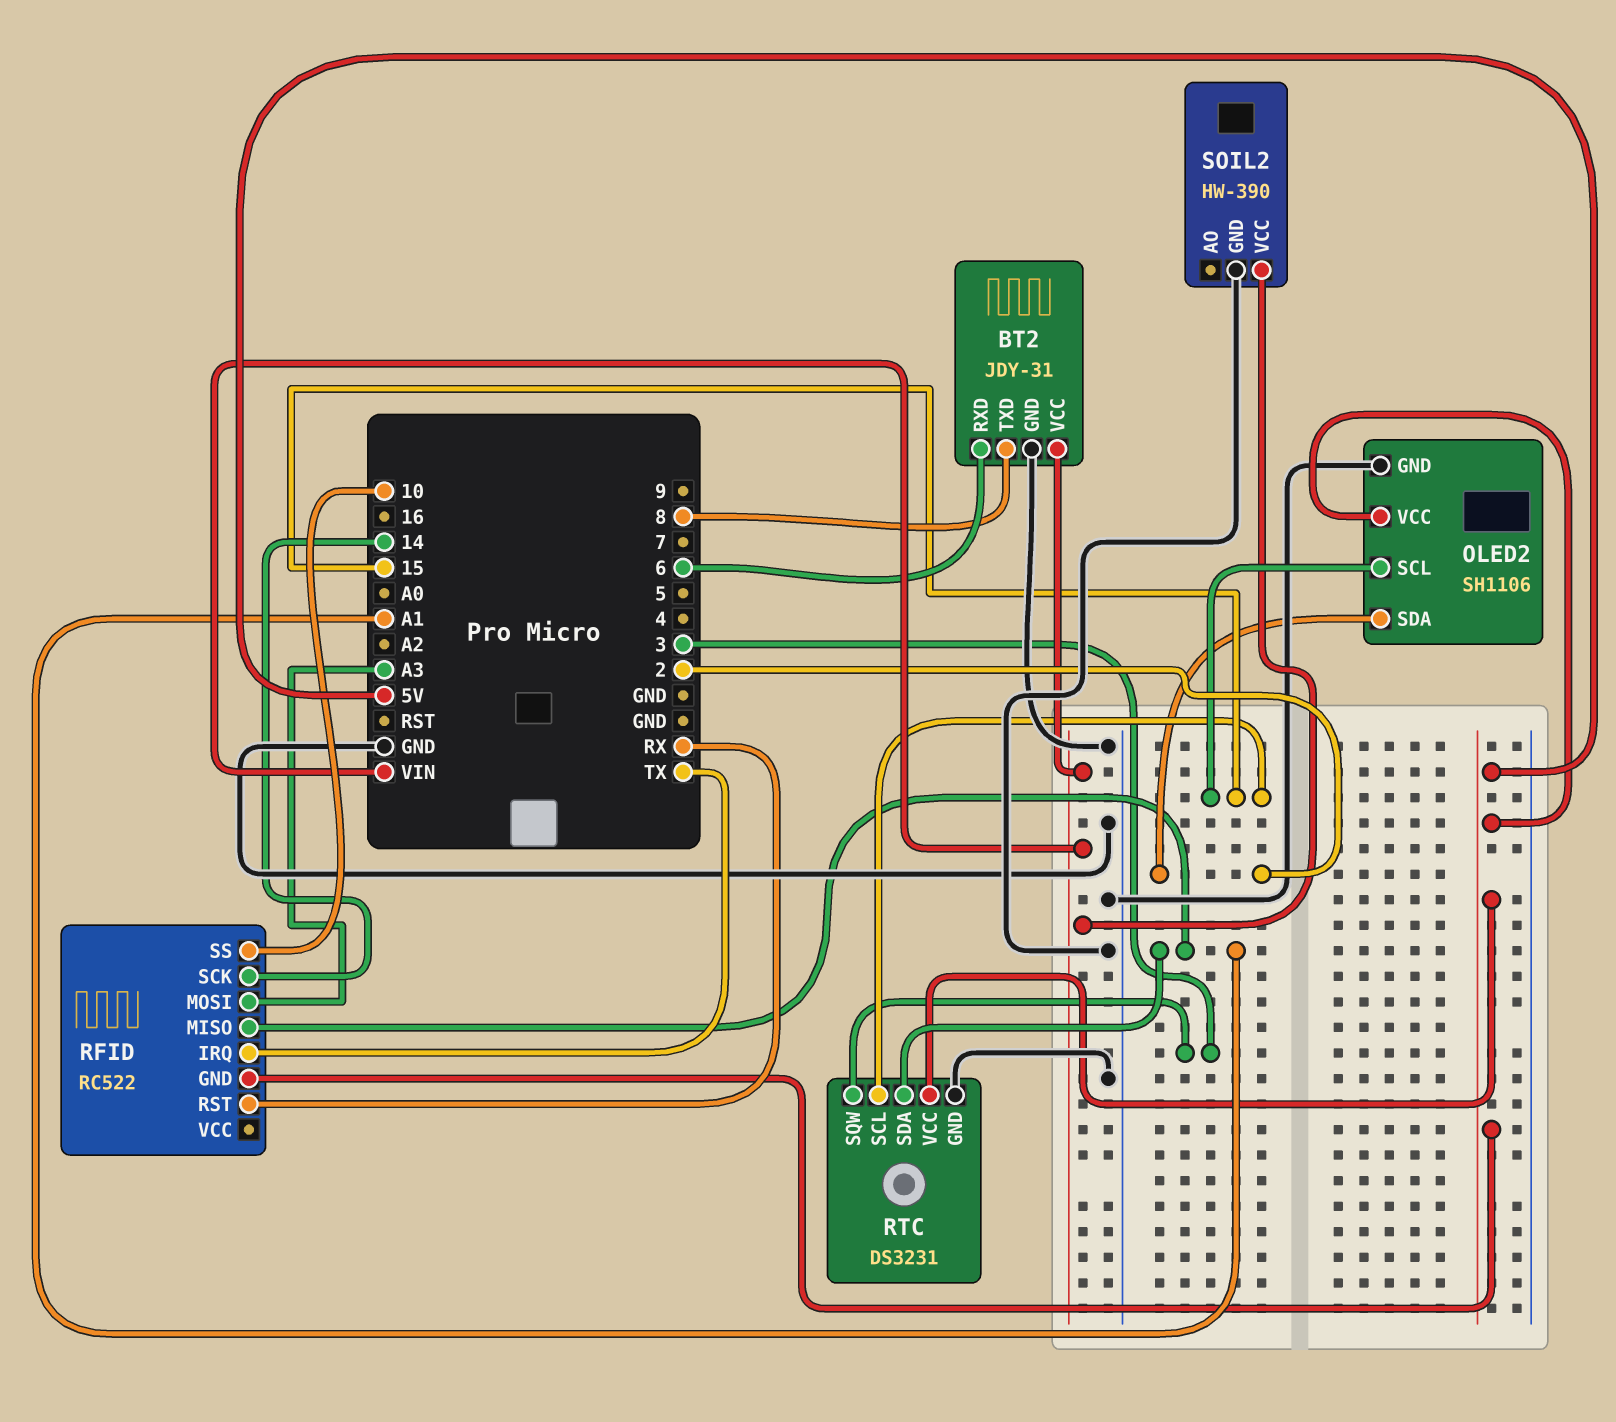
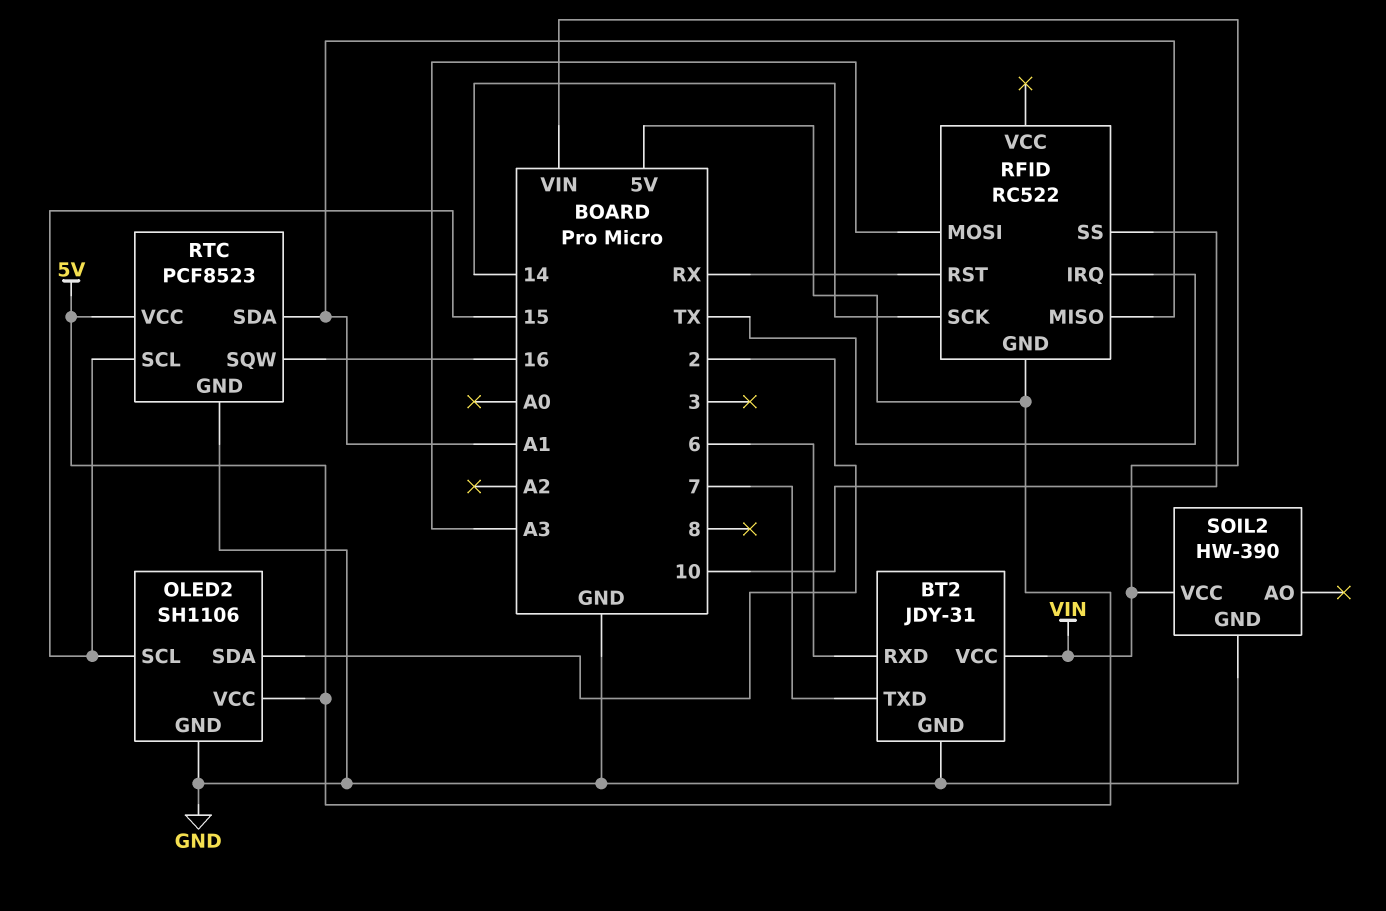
BT2 pin TXD: 8 -> 7
RTC: DS3231 -> PCF8523
RTC pin SQW: 3 -> 16

